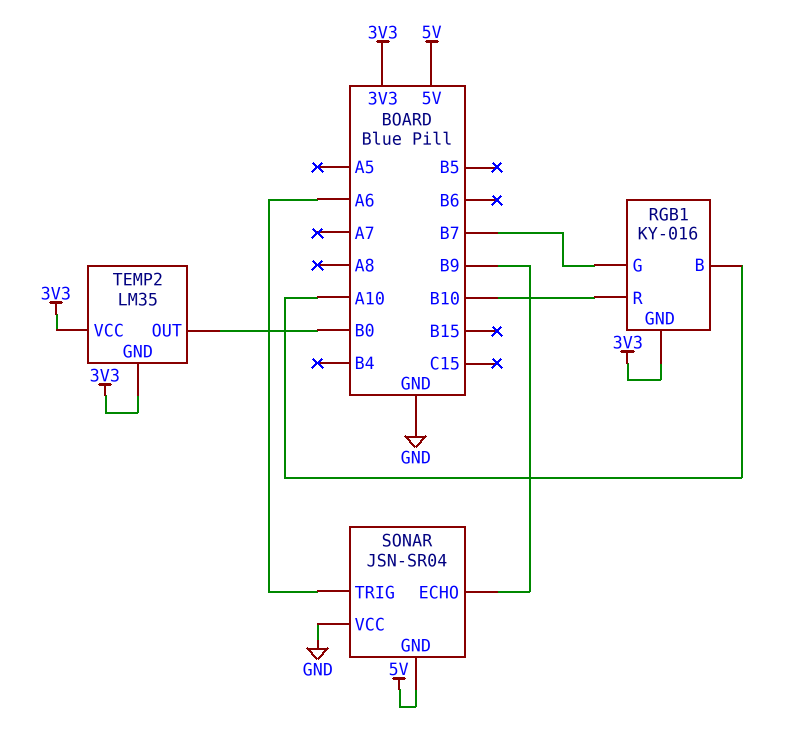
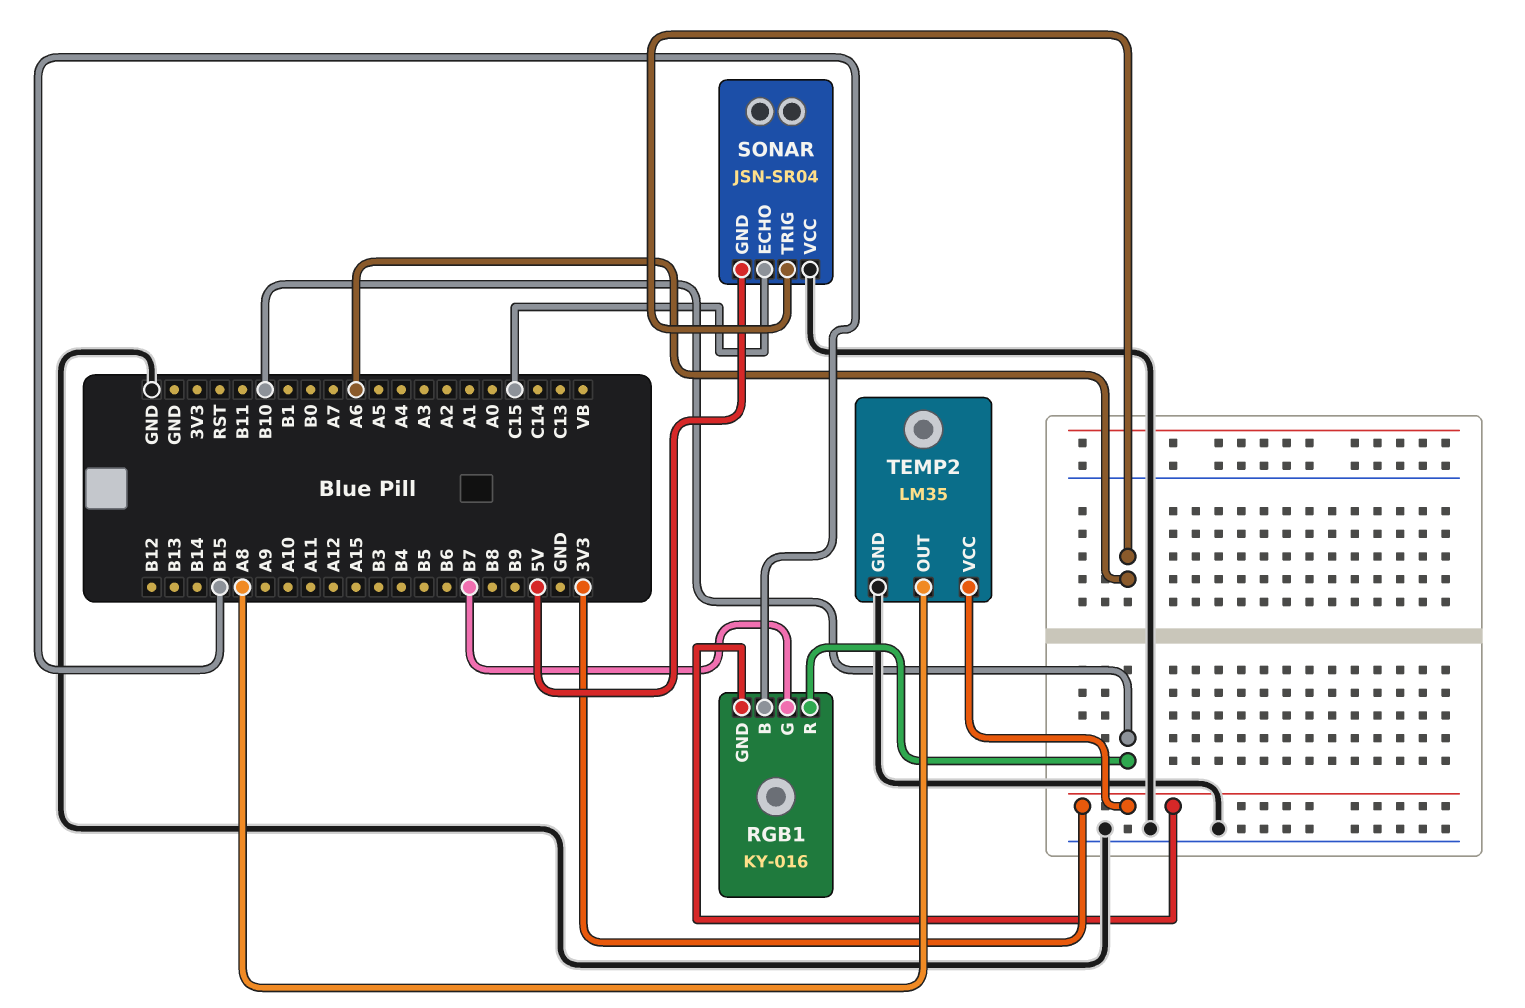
RGB1 pin B: A10 -> B15
SONAR pin ECHO: B9 -> C15
TEMP2 pin GND: 3V3 -> GND
TEMP2 pin OUT: B0 -> A8

